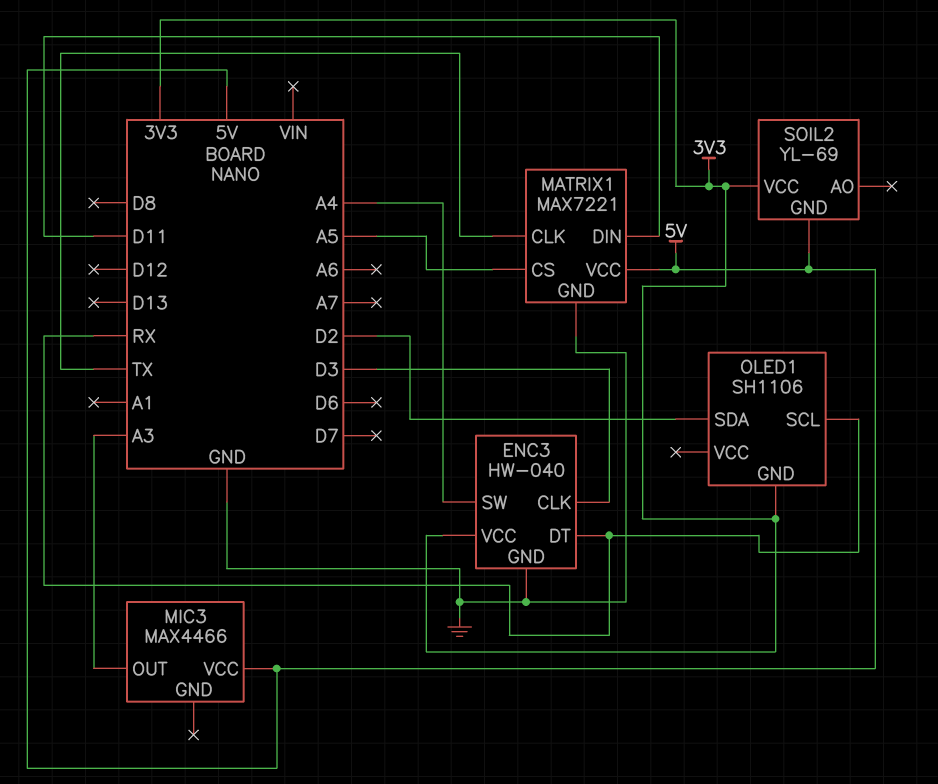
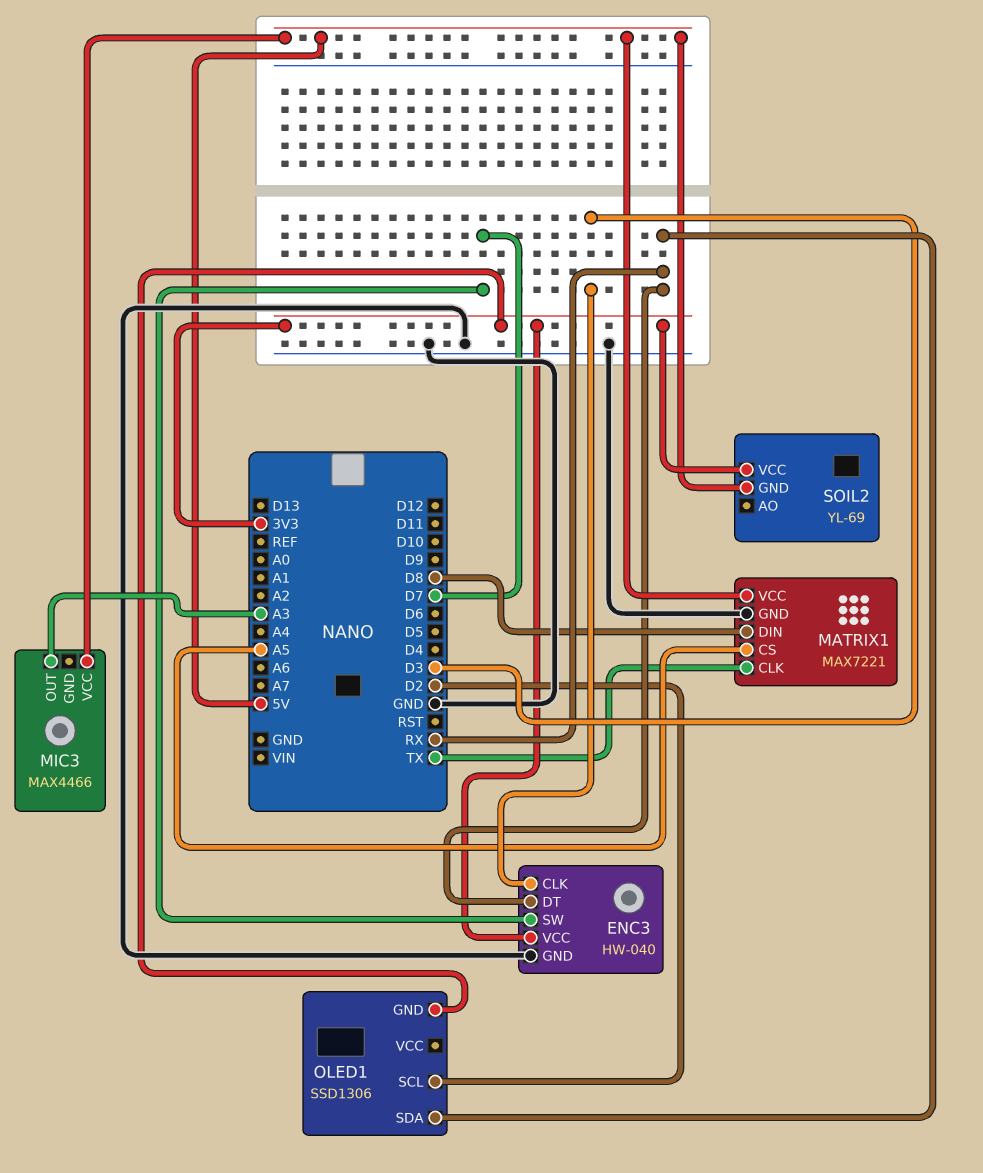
ENC3 pin SW: A4 -> D7
MATRIX1 pin DIN: D11 -> D8
OLED1: SH1106 -> SSD1306
OLED1 pin SCL: RX -> D2
OLED1 pin SDA: D2 -> RX

